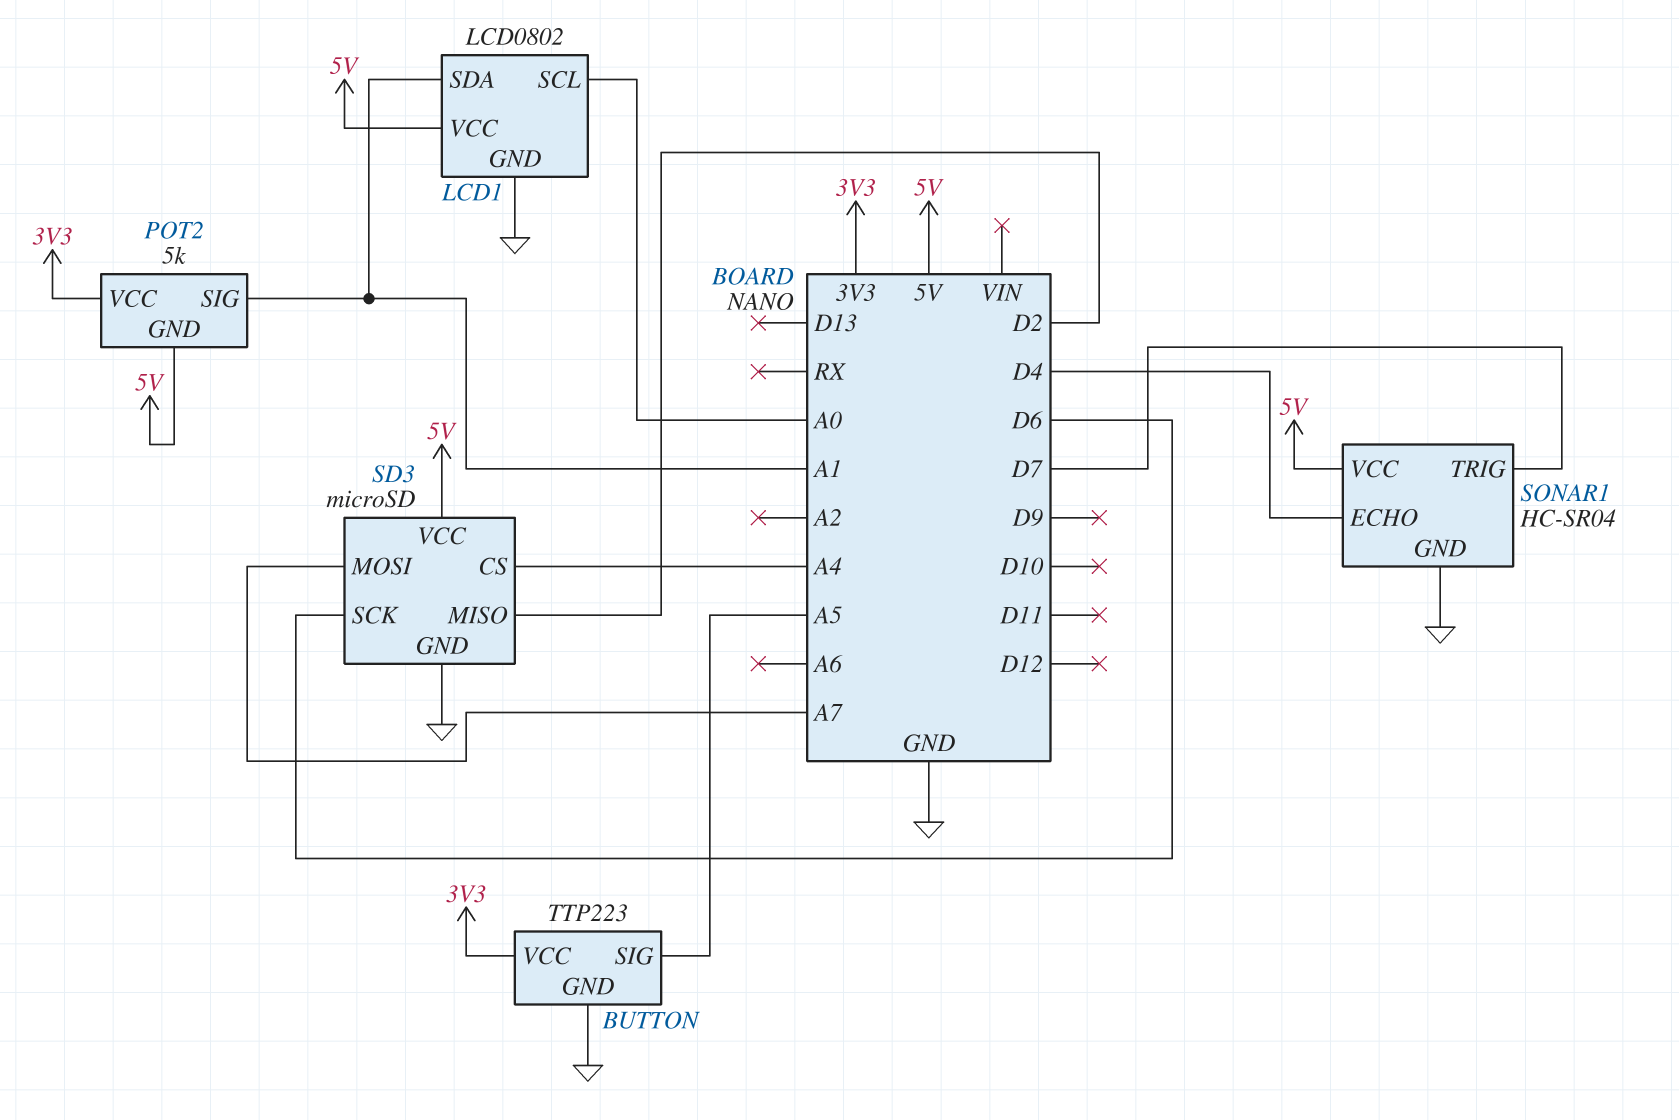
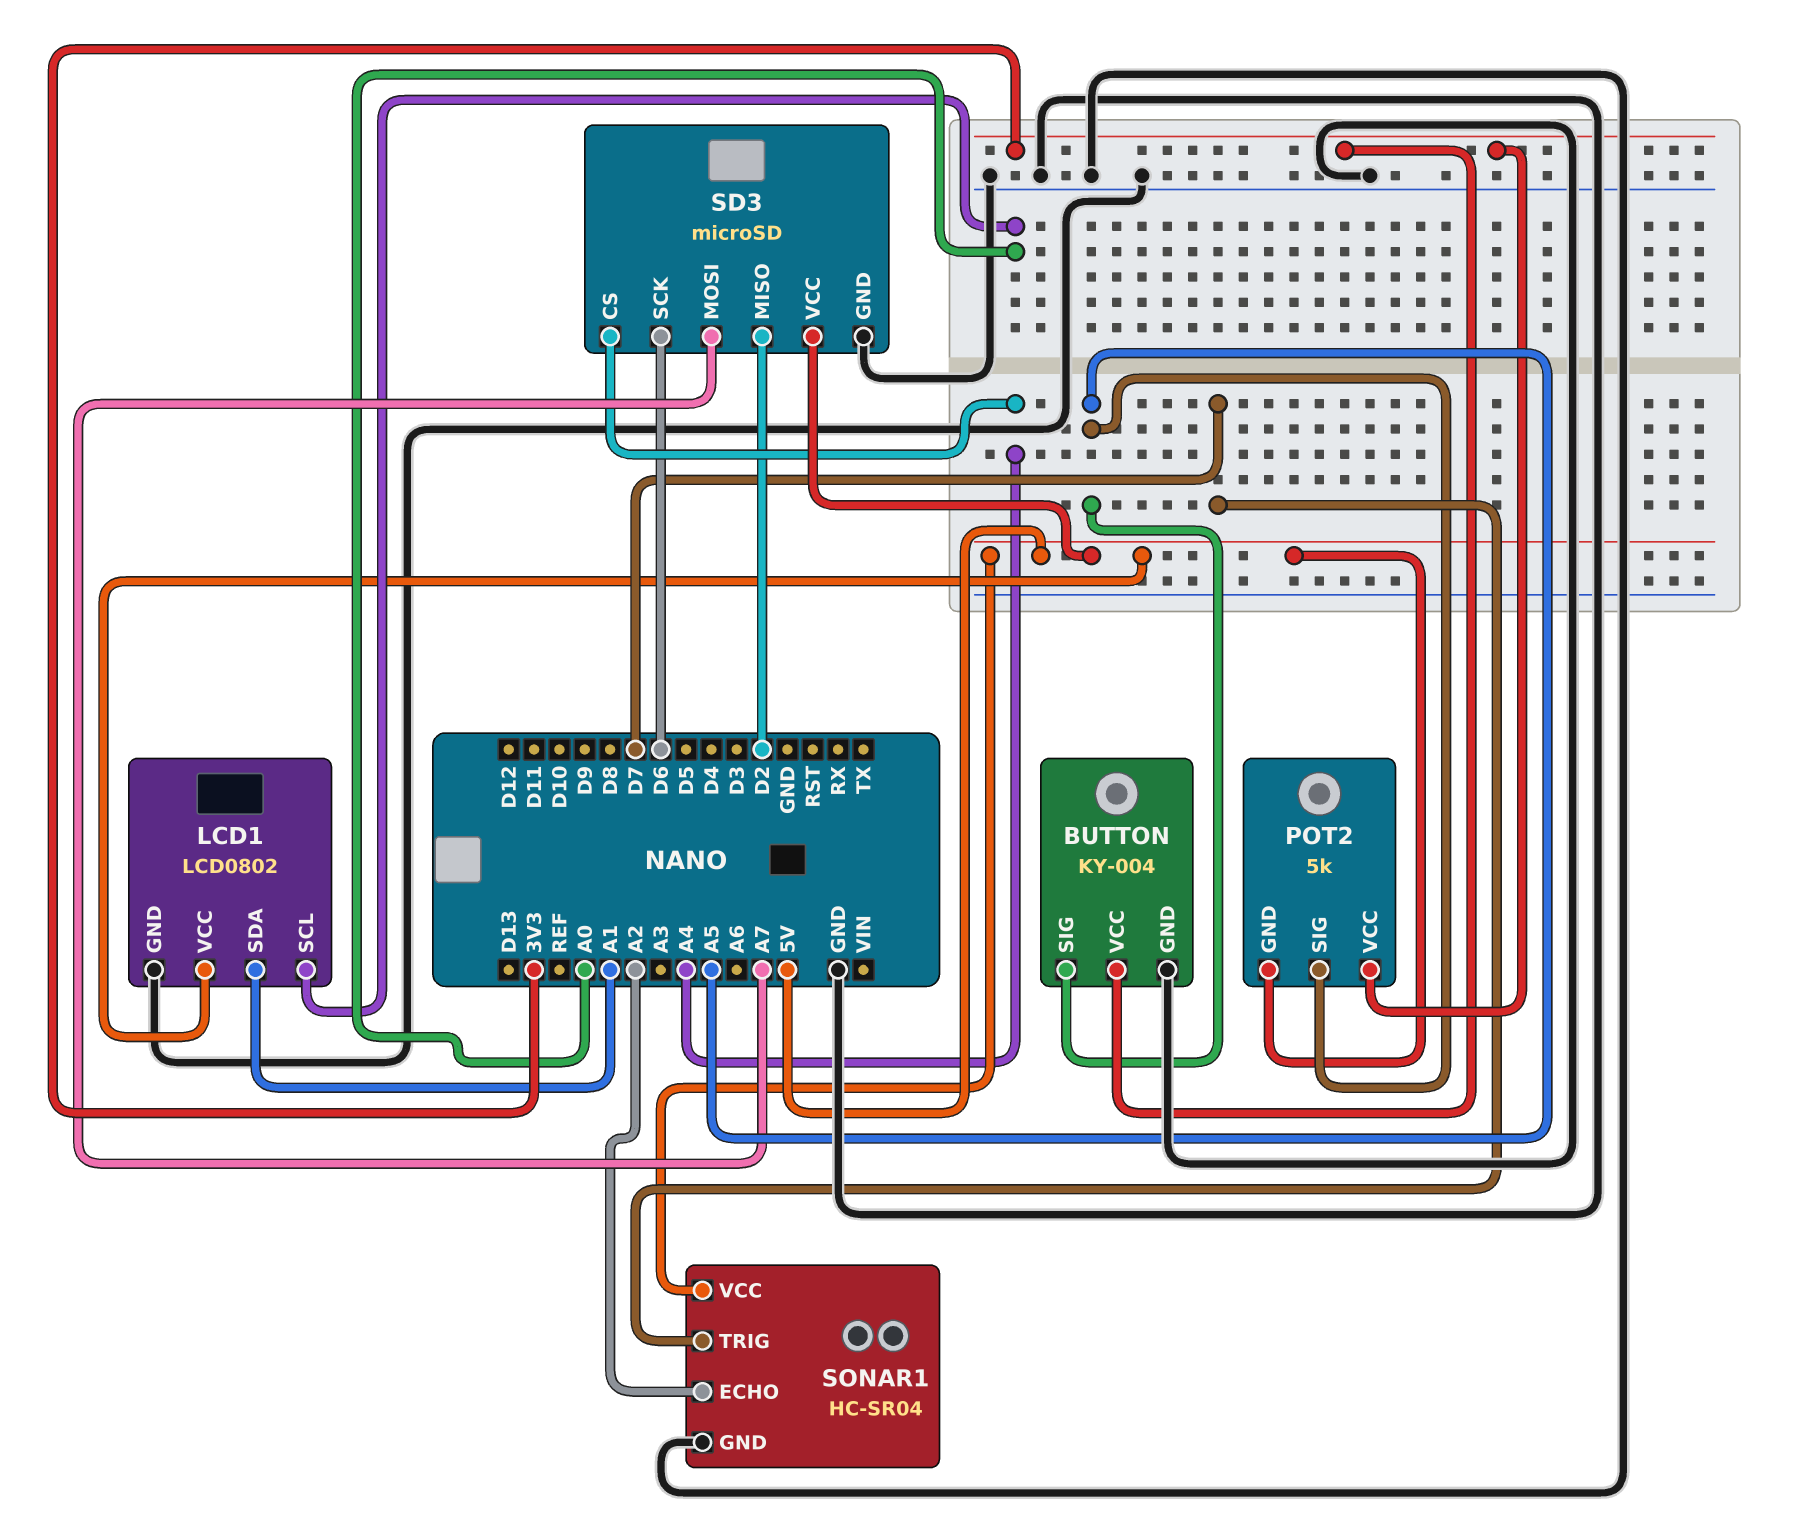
BUTTON: TTP223 -> KY-004
POT2 pin SIG: A1 -> A5
SONAR1 pin ECHO: D4 -> A2

